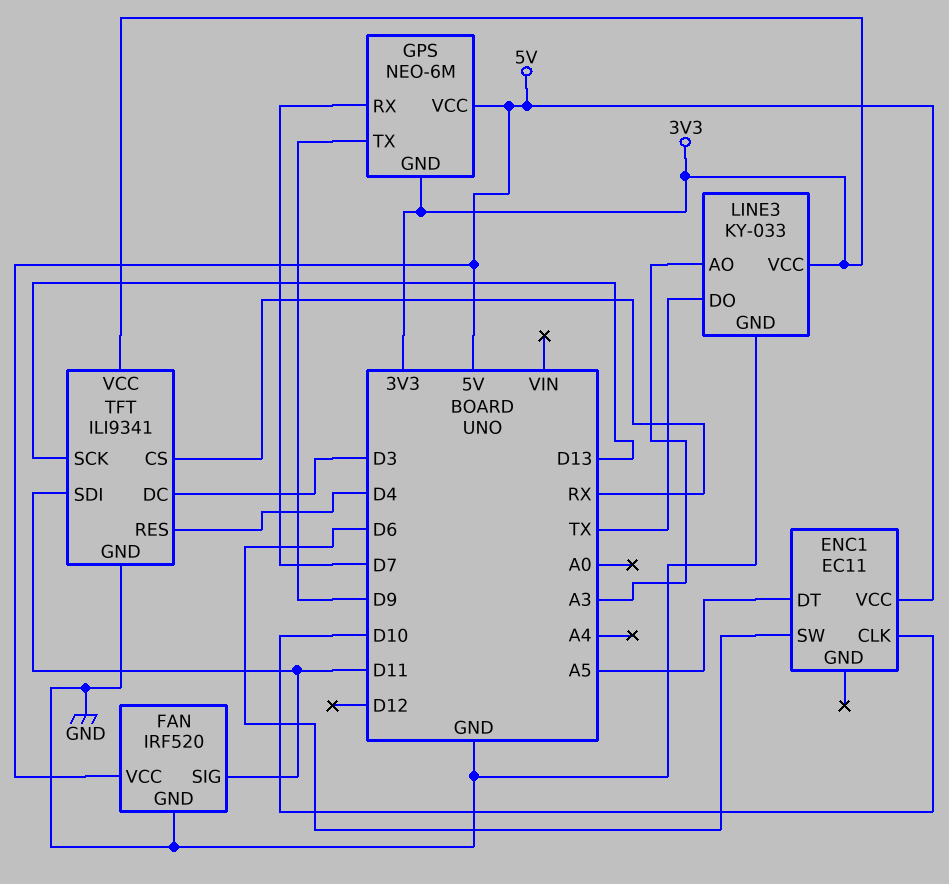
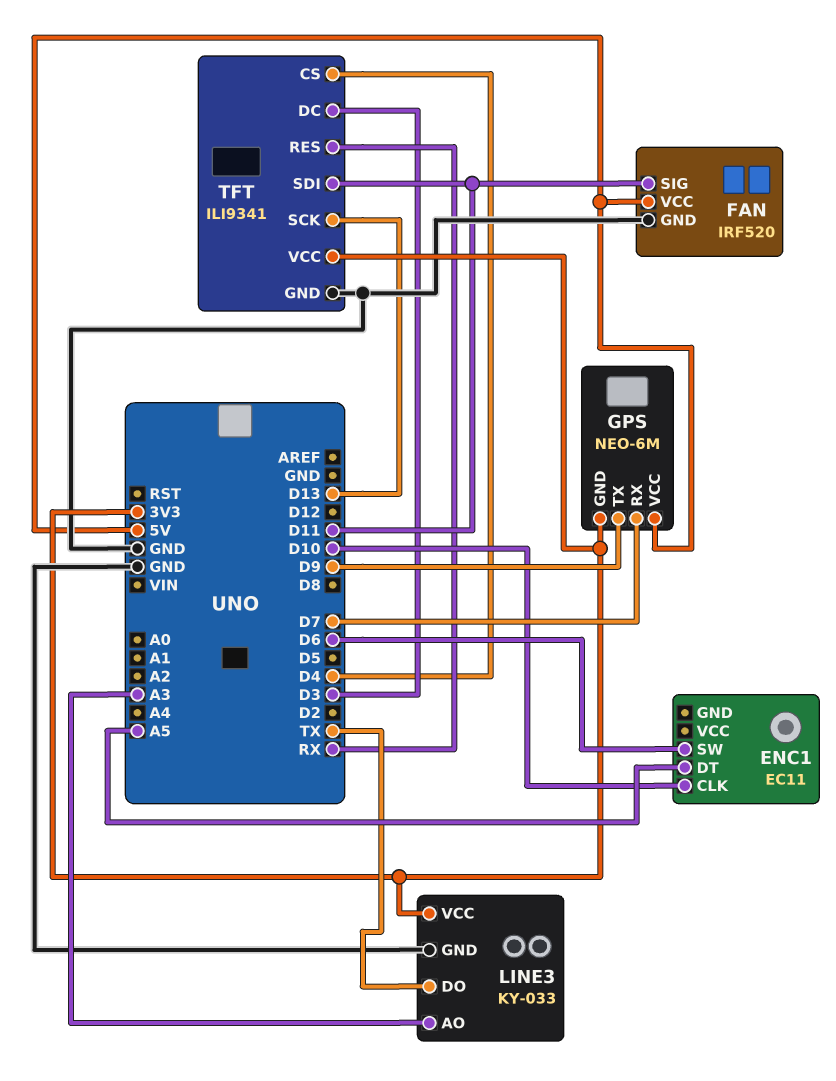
ENC1 pin VCC: 5V -> none
TFT pin CS: RX -> D4
TFT pin RES: D4 -> RX

